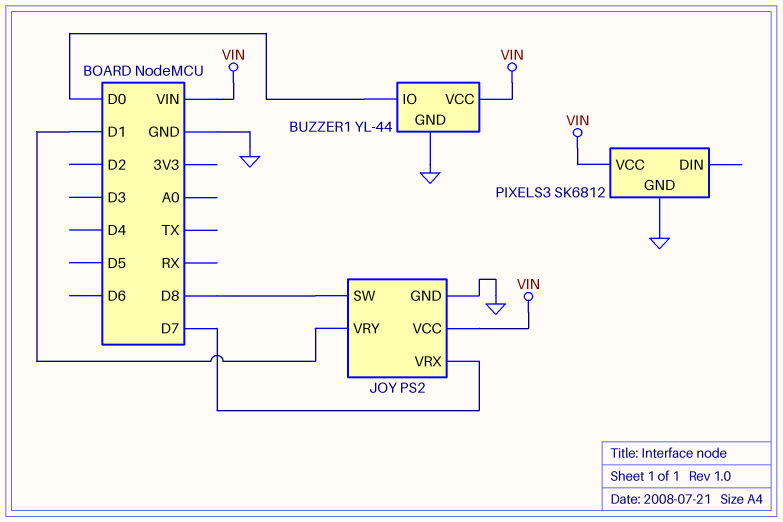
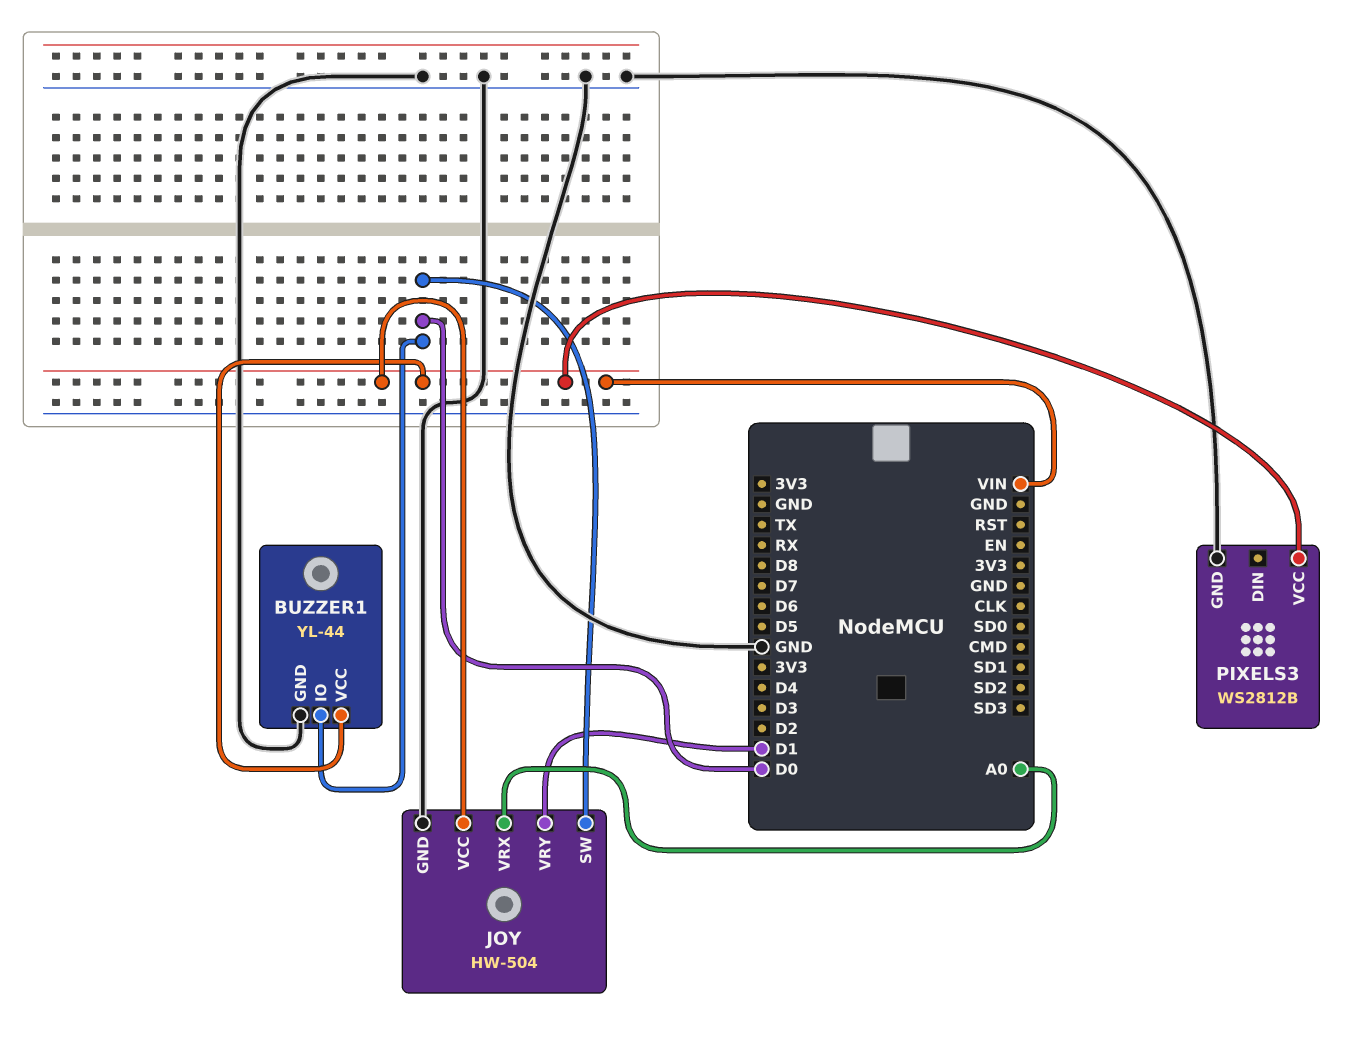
JOY: PS2 -> HW-504
JOY pin SW: D8 -> D0
JOY pin VRX: D7 -> A0
PIXELS3: SK6812 -> WS2812B

